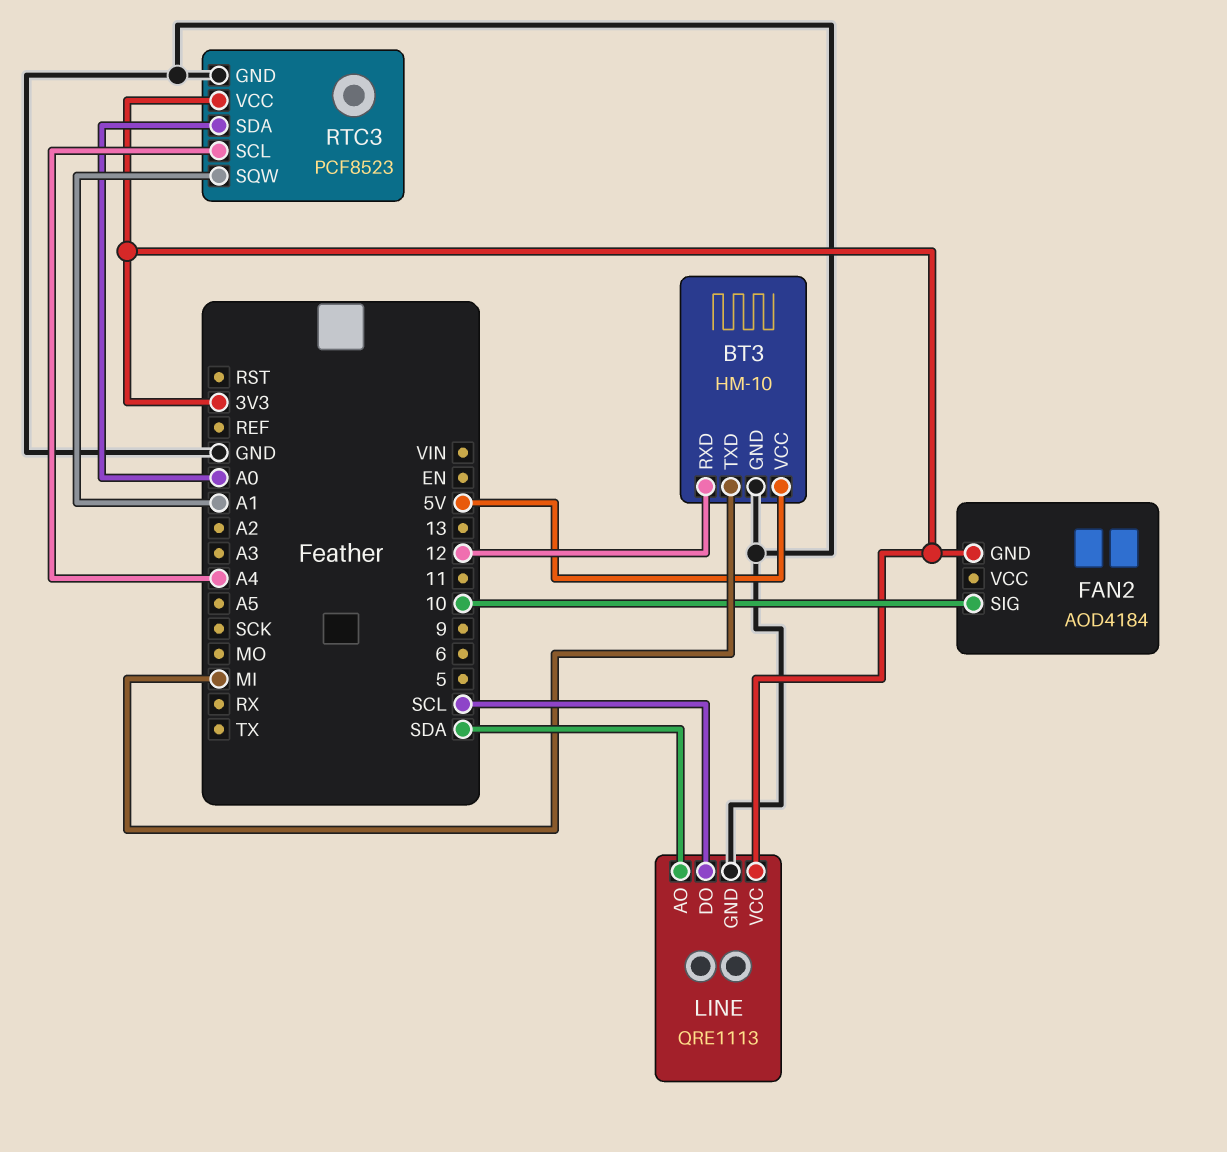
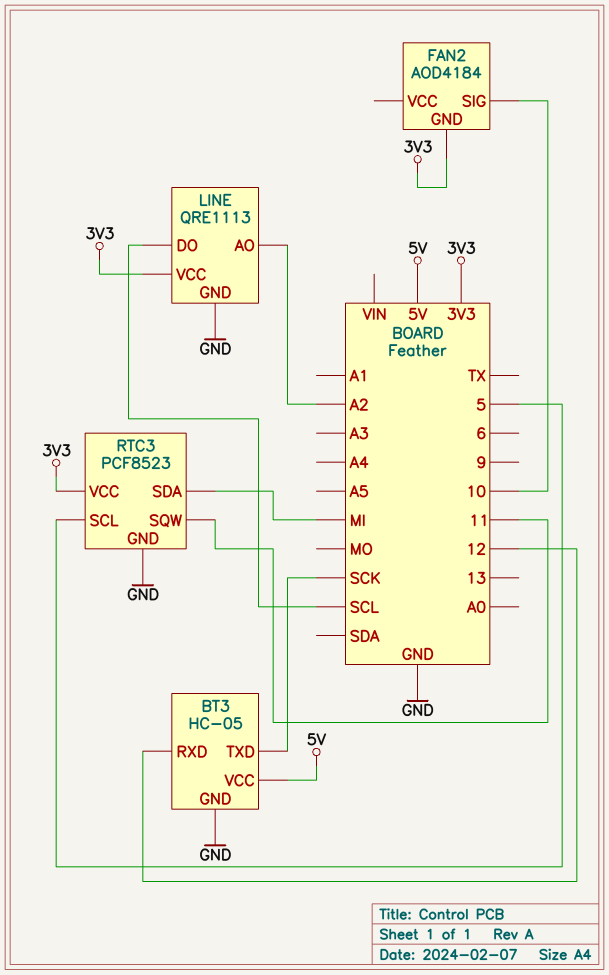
BT3: HM-10 -> HC-05
BT3 pin TXD: MI -> SCK
LINE pin AO: SDA -> A2
RTC3 pin SCL: A4 -> 5
RTC3 pin SDA: A0 -> MI
RTC3 pin SQW: A1 -> 11

